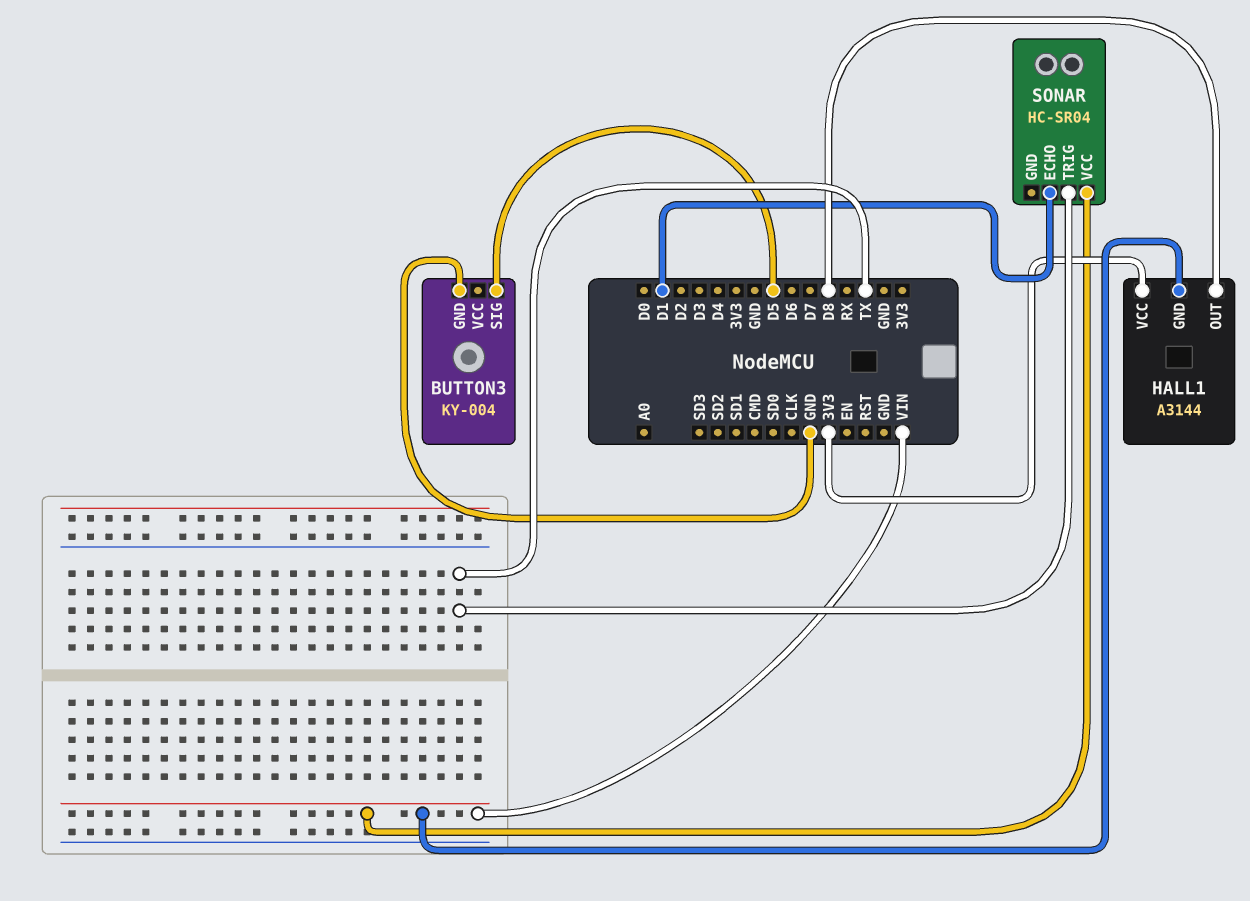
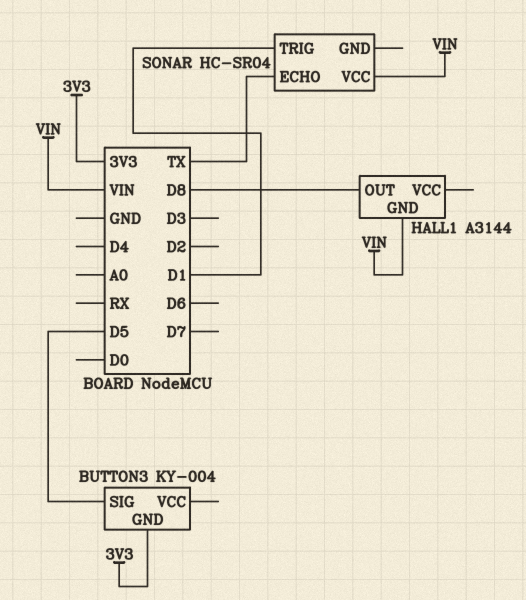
BUTTON3 pin GND: GND -> 3V3
HALL1 pin VCC: 3V3 -> none
SONAR pin ECHO: D1 -> TX
SONAR pin TRIG: TX -> D1

